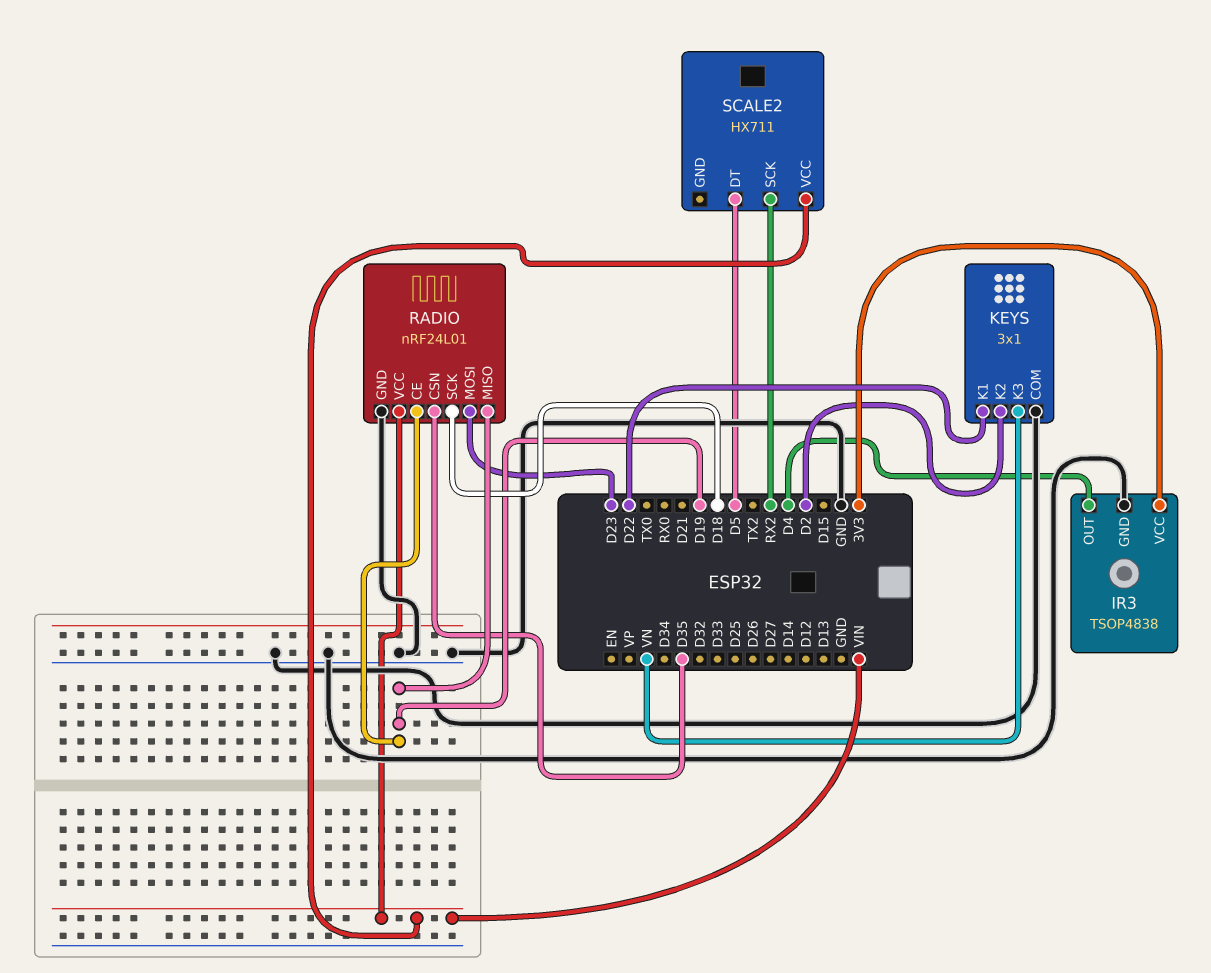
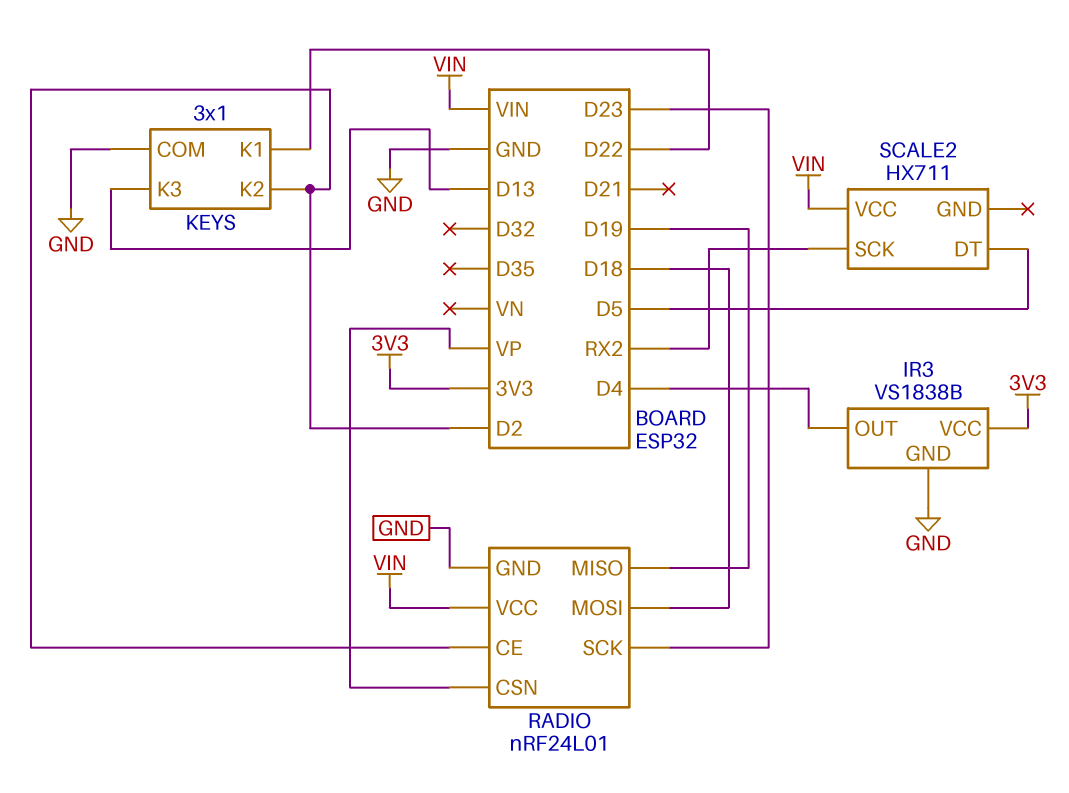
IR3: TSOP4838 -> VS1838B
KEYS pin K3: VN -> D13
RADIO pin CE: D19 -> D2
RADIO pin CSN: D35 -> VP
RADIO pin MOSI: D23 -> D18
RADIO pin SCK: D18 -> D23

